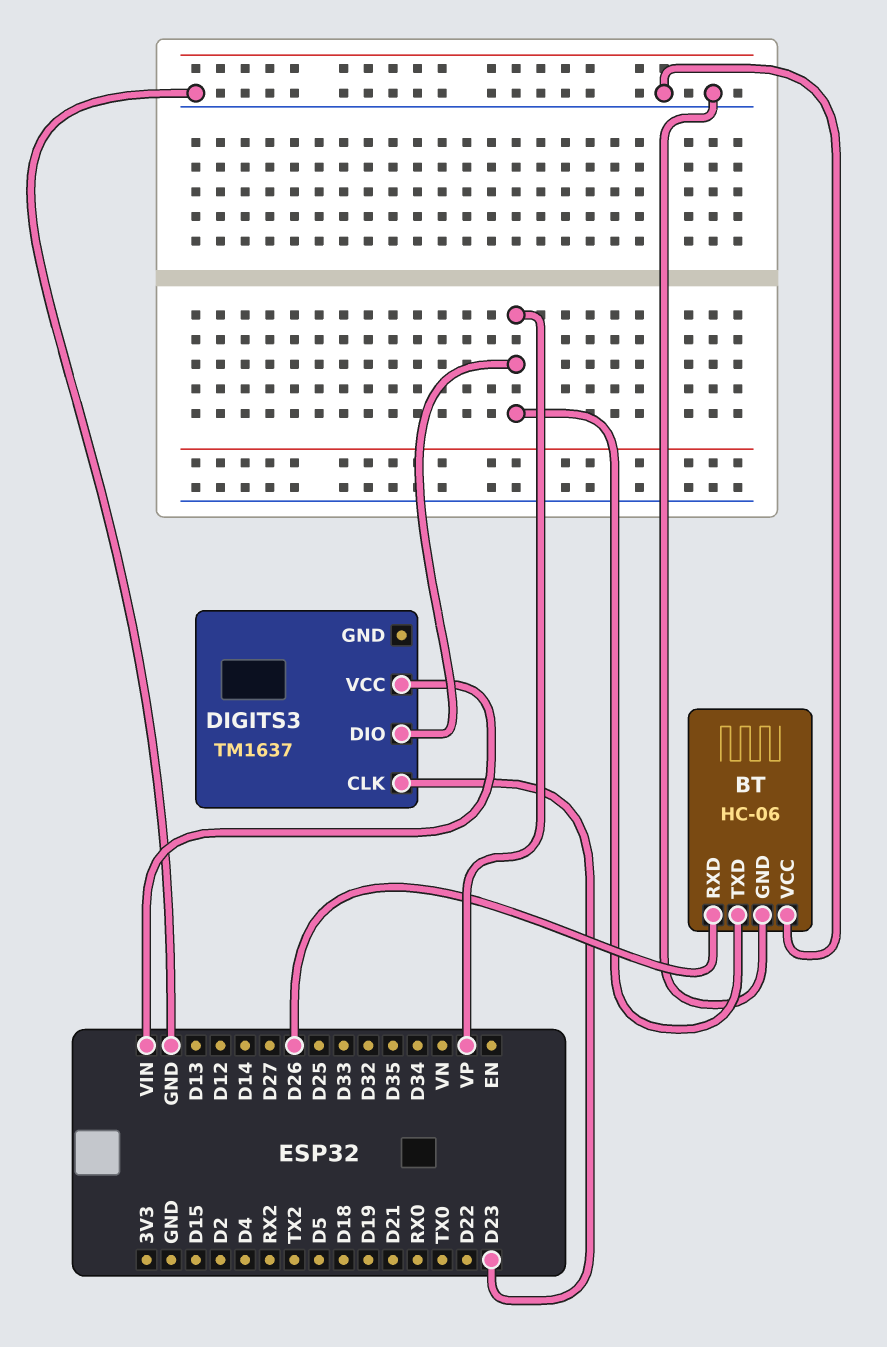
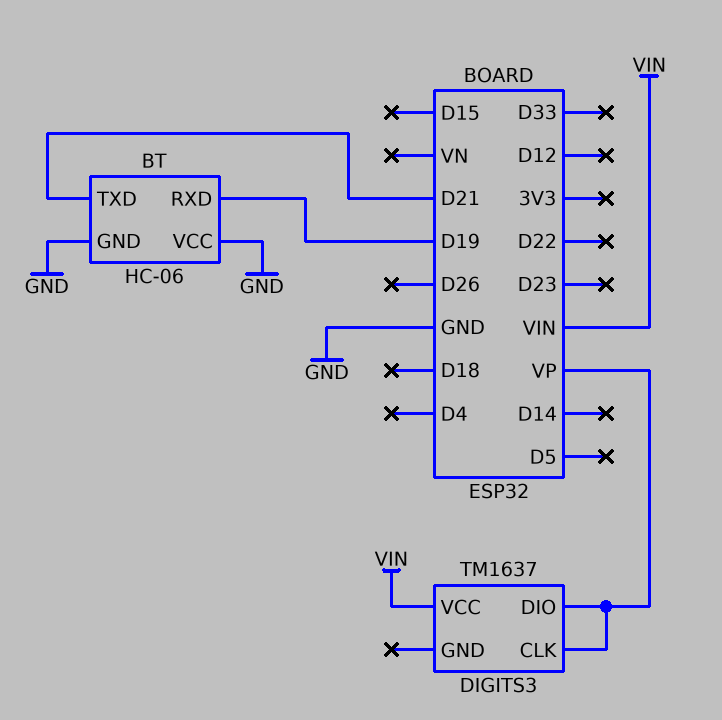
BT pin RXD: D26 -> D19
BT pin TXD: VP -> D21
DIGITS3 pin CLK: D23 -> VP

